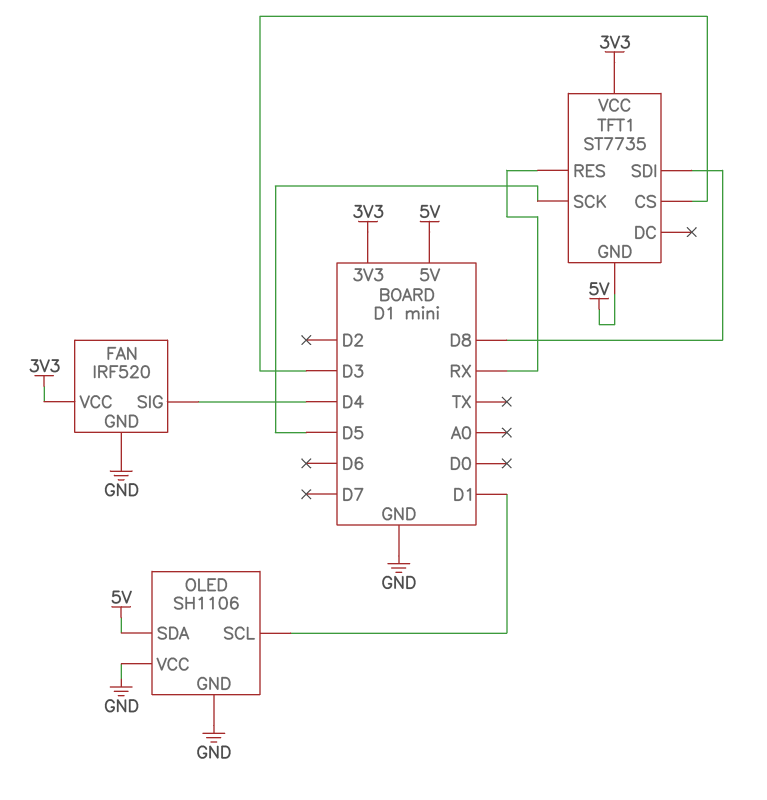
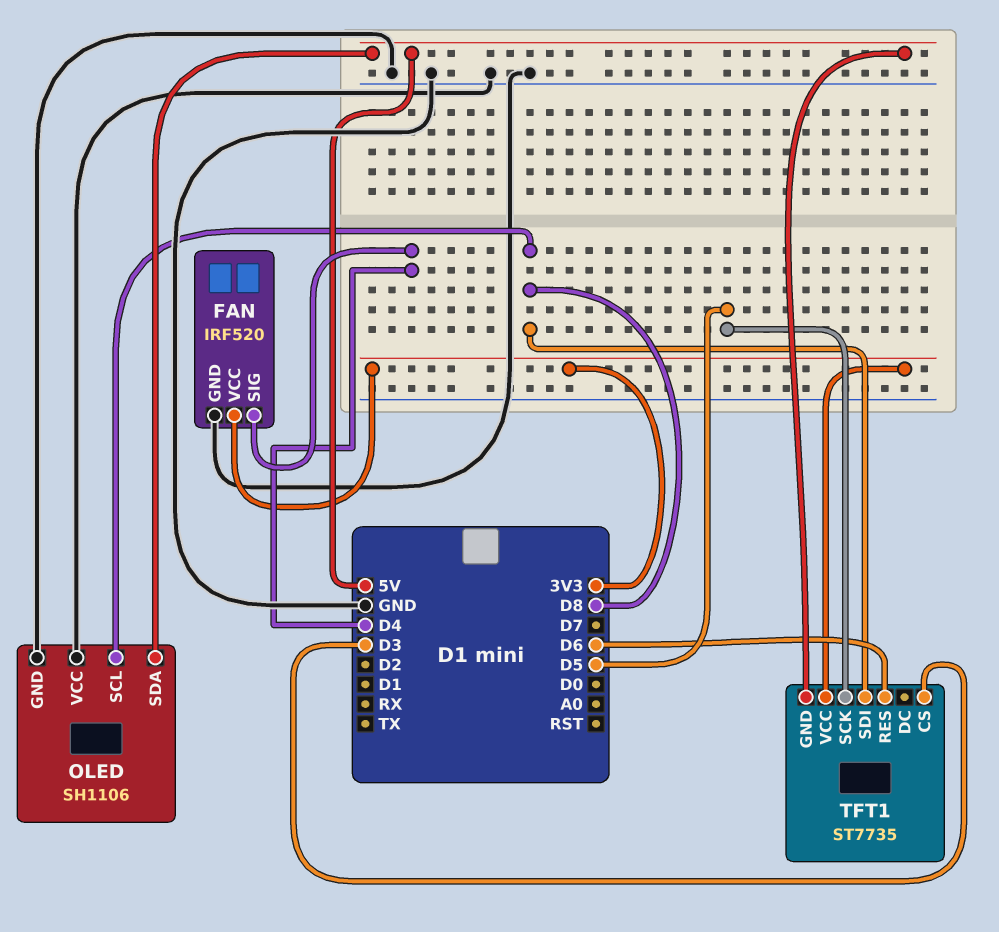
OLED pin SCL: D1 -> D8
TFT1 pin RES: RX -> D6

